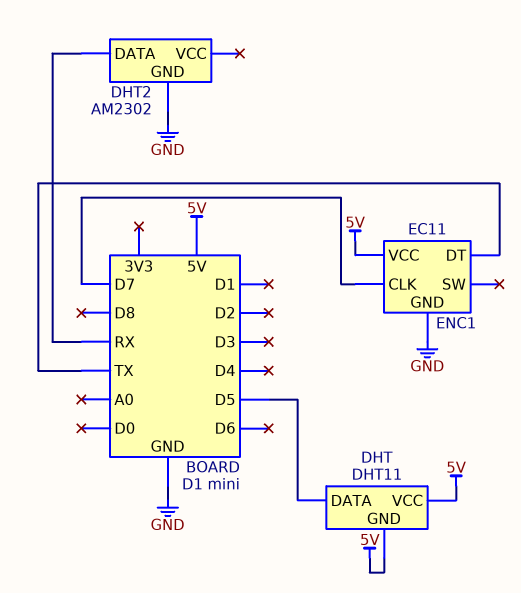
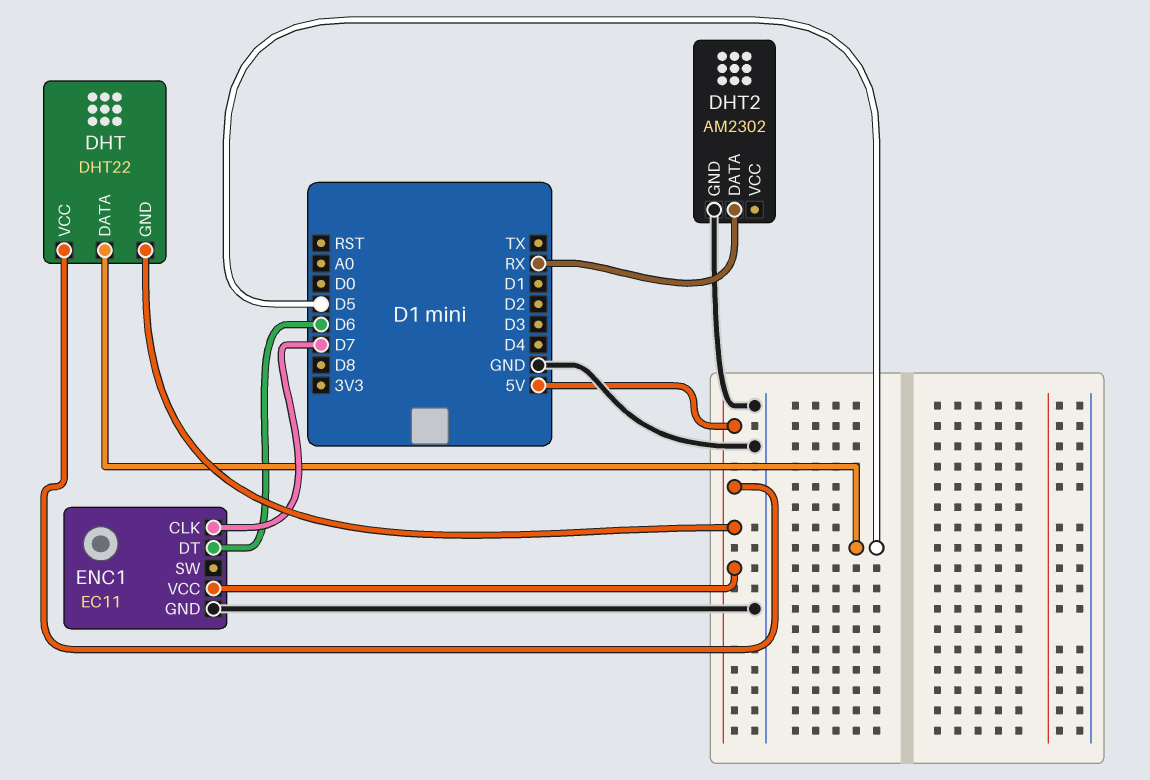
DHT: DHT11 -> DHT22
ENC1 pin DT: TX -> D6

